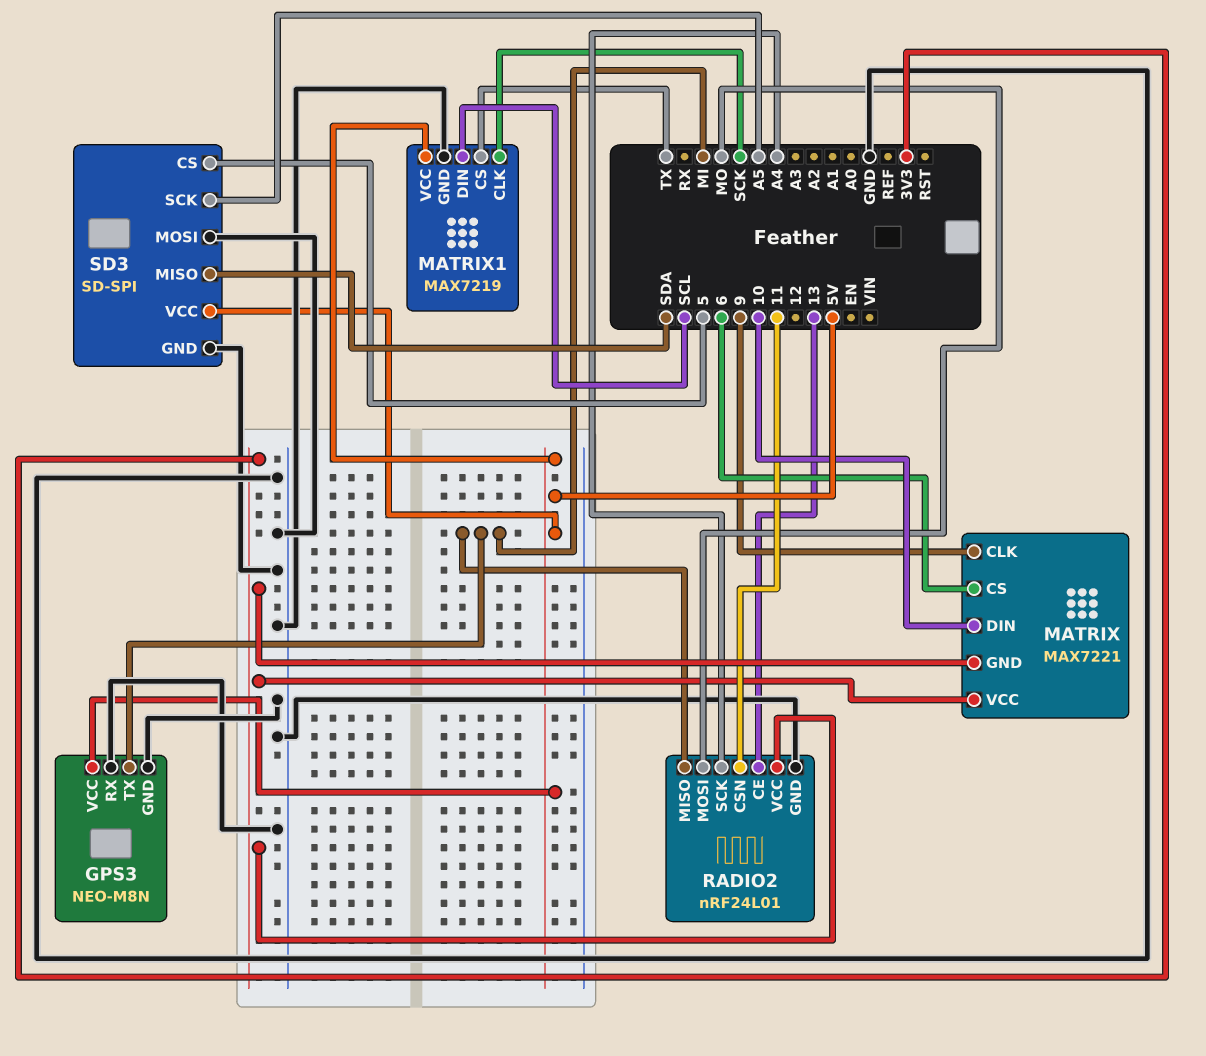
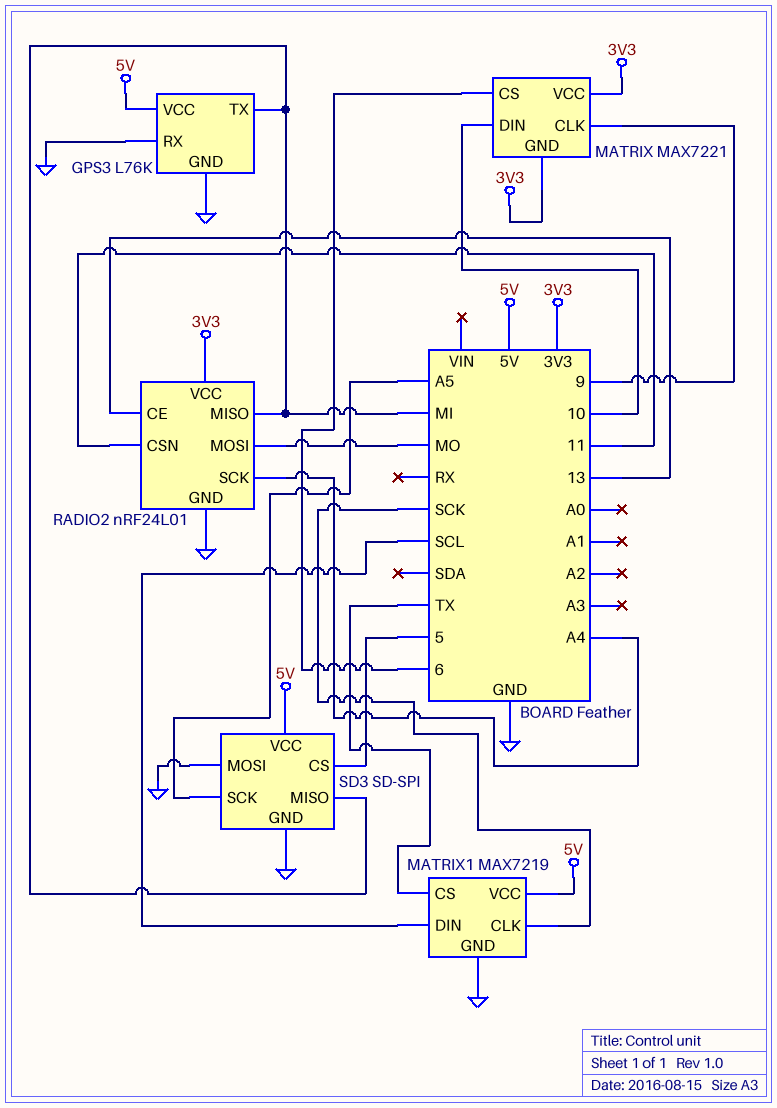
GPS3: NEO-M8N -> L76K
SD3 pin MISO: SDA -> MI

